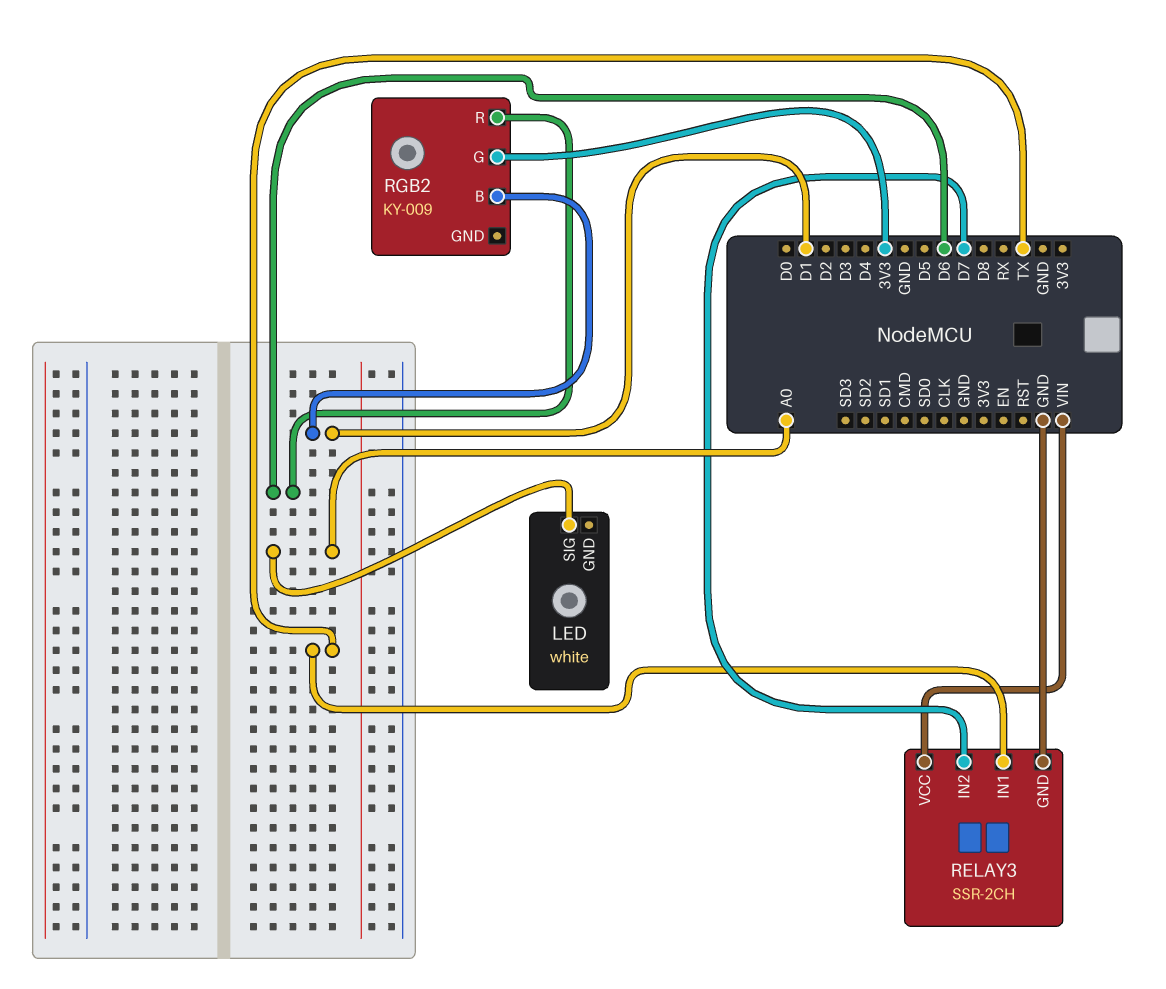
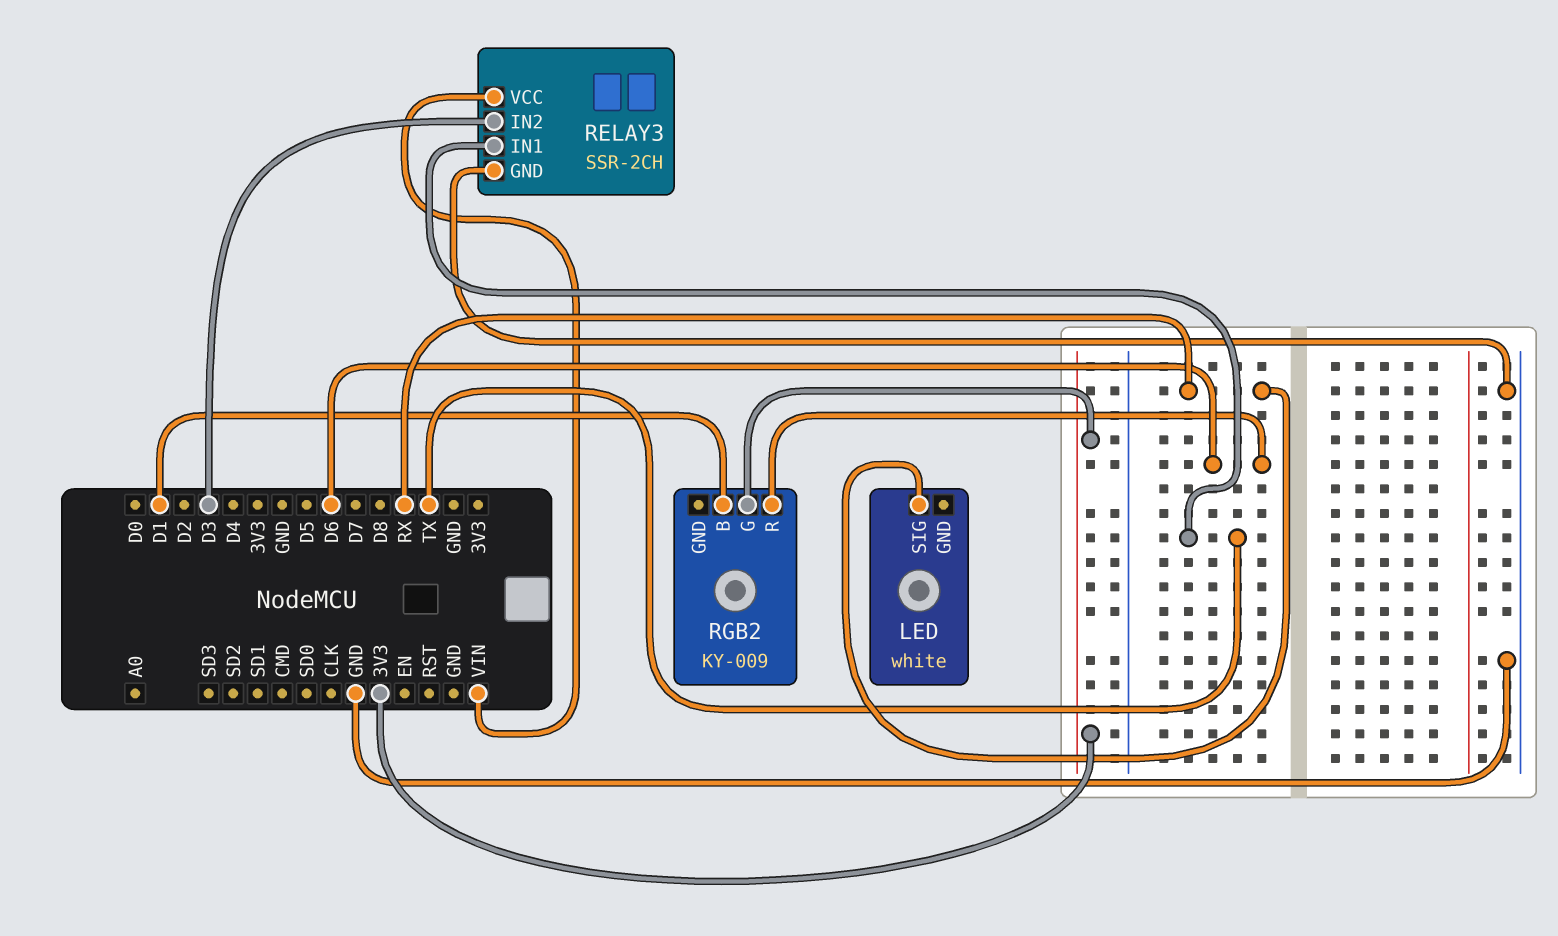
LED pin SIG: A0 -> RX
RELAY3 pin IN2: D7 -> D3

